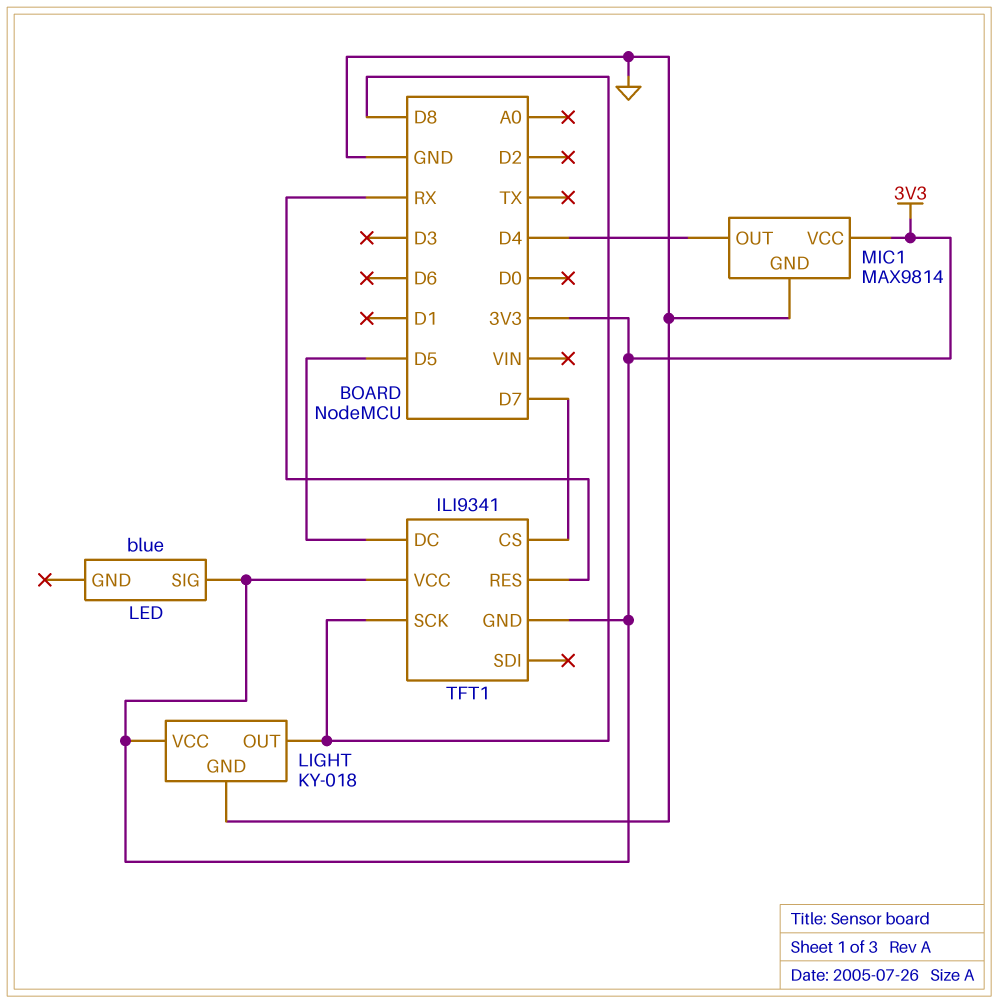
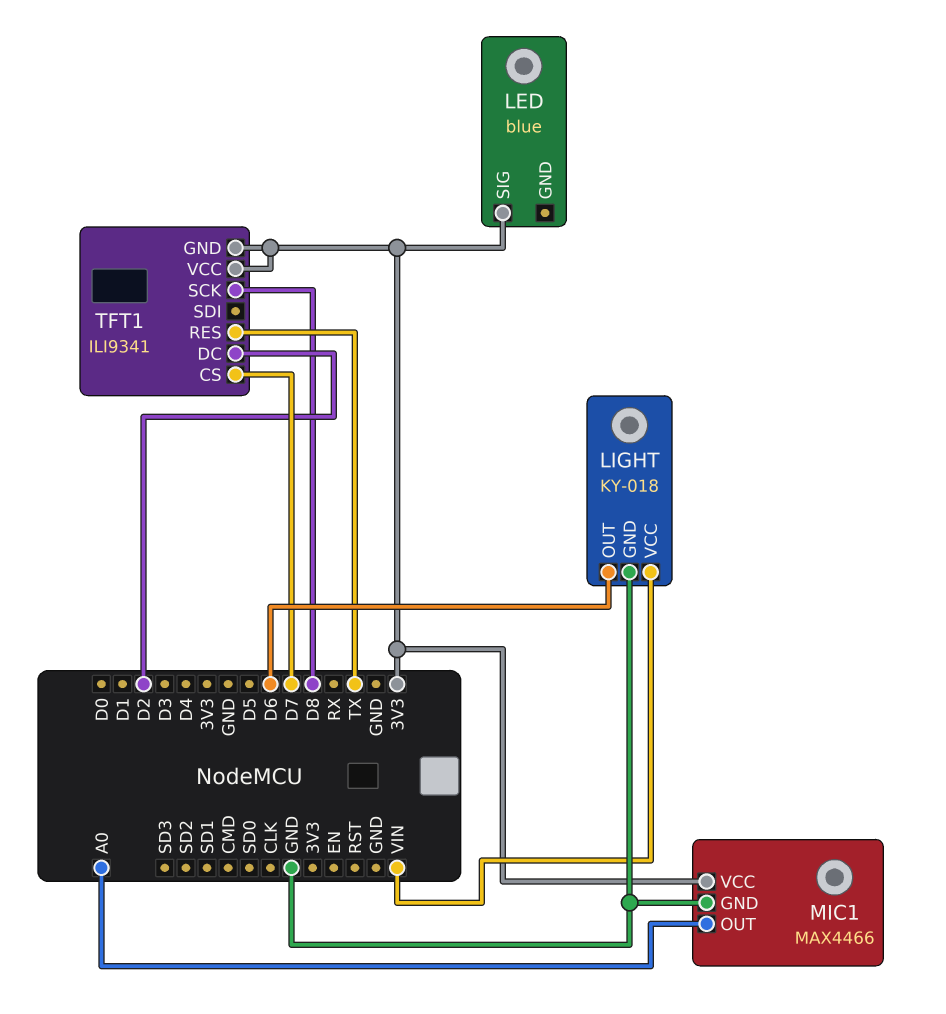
LIGHT pin OUT: D8 -> D6
LIGHT pin VCC: 3V3 -> VIN
MIC1: MAX9814 -> MAX4466
MIC1 pin OUT: D4 -> A0
TFT1 pin DC: D5 -> D2
TFT1 pin RES: RX -> TX

